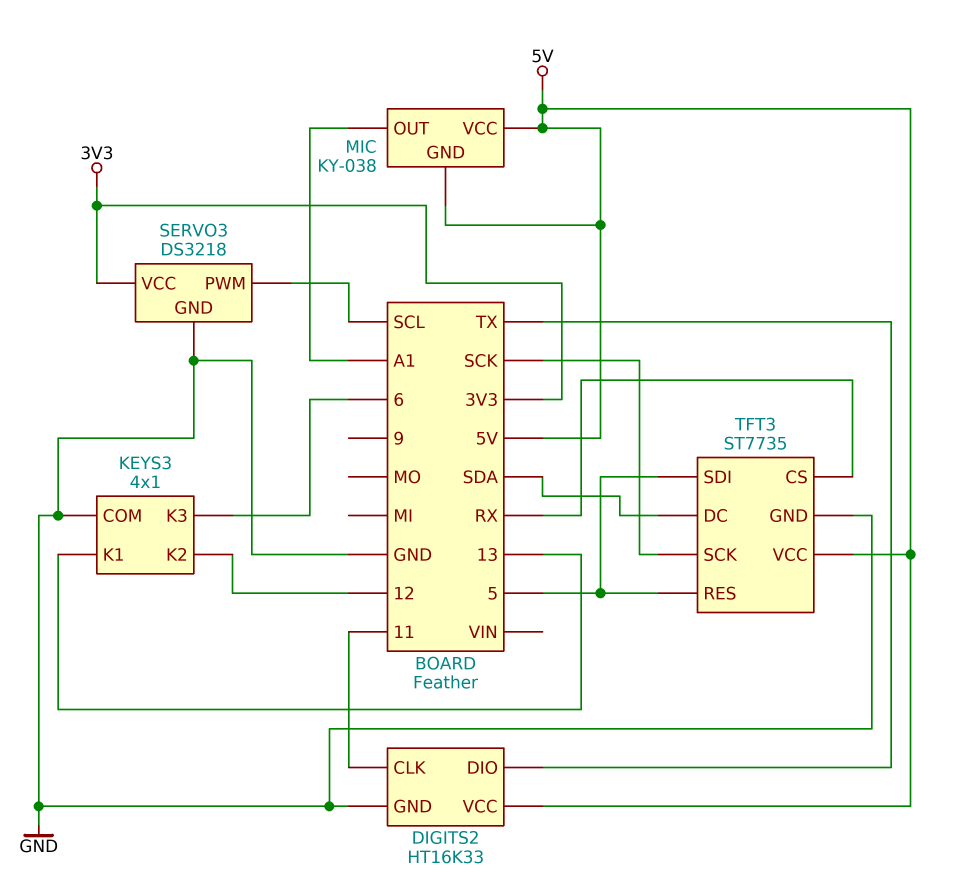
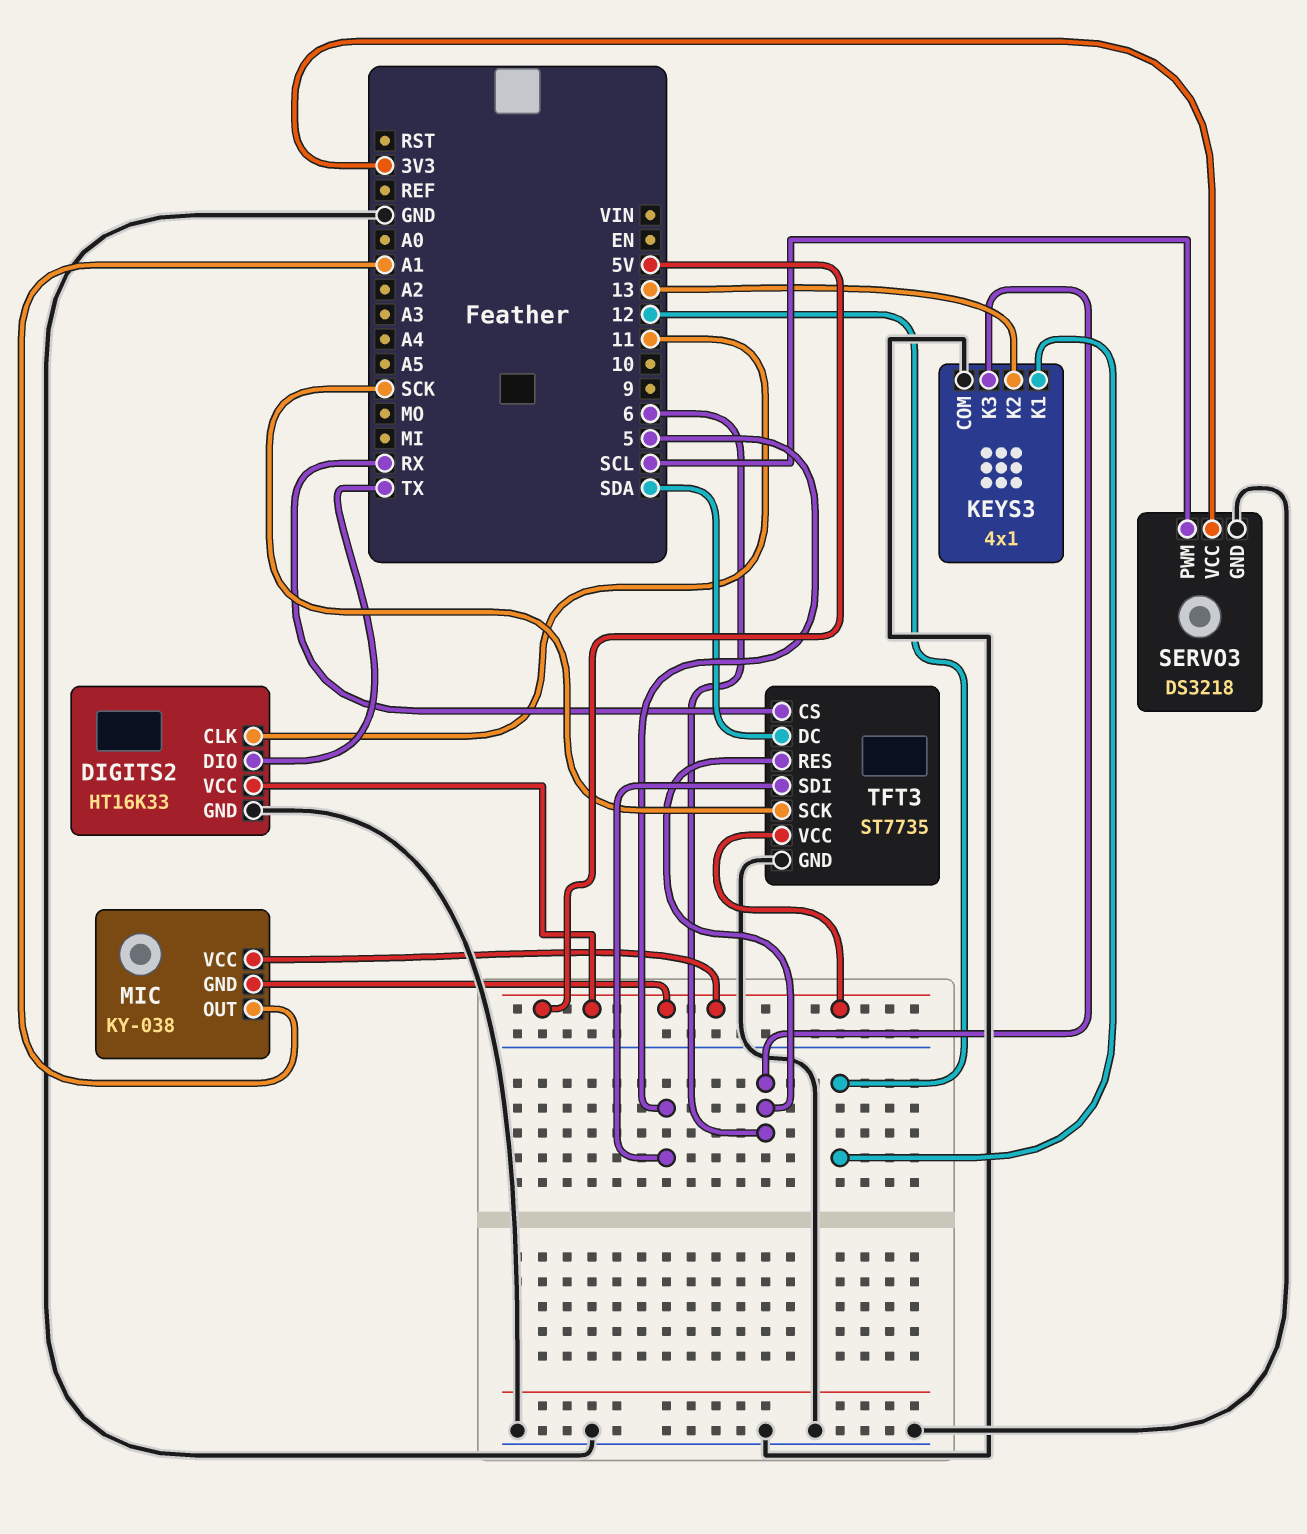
KEYS3 pin K1: 13 -> 12
KEYS3 pin K2: 12 -> 13
TFT3 pin RES: 5 -> 6

